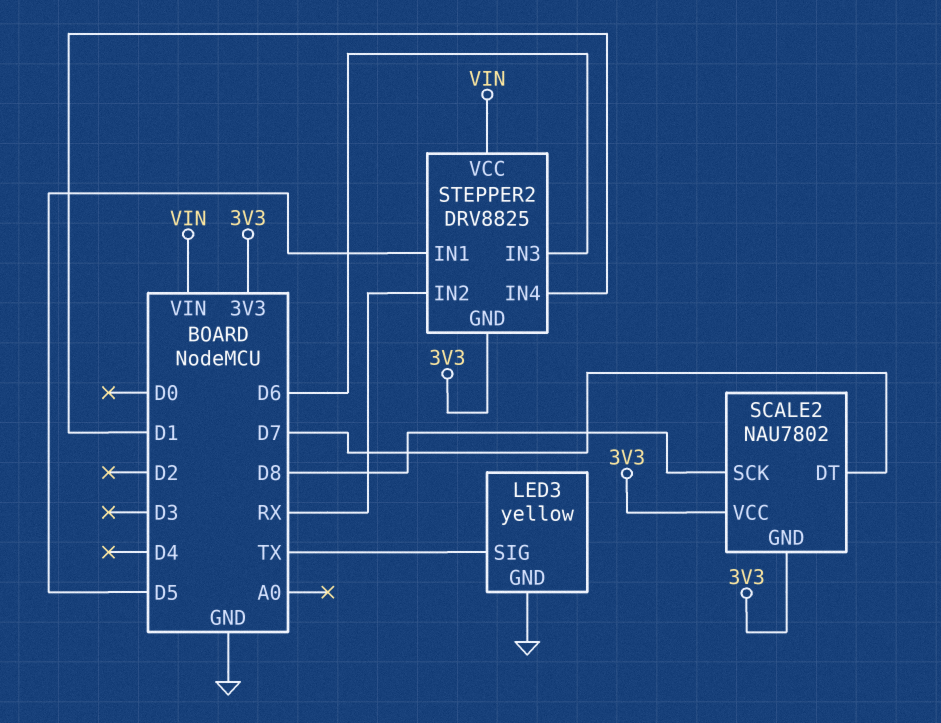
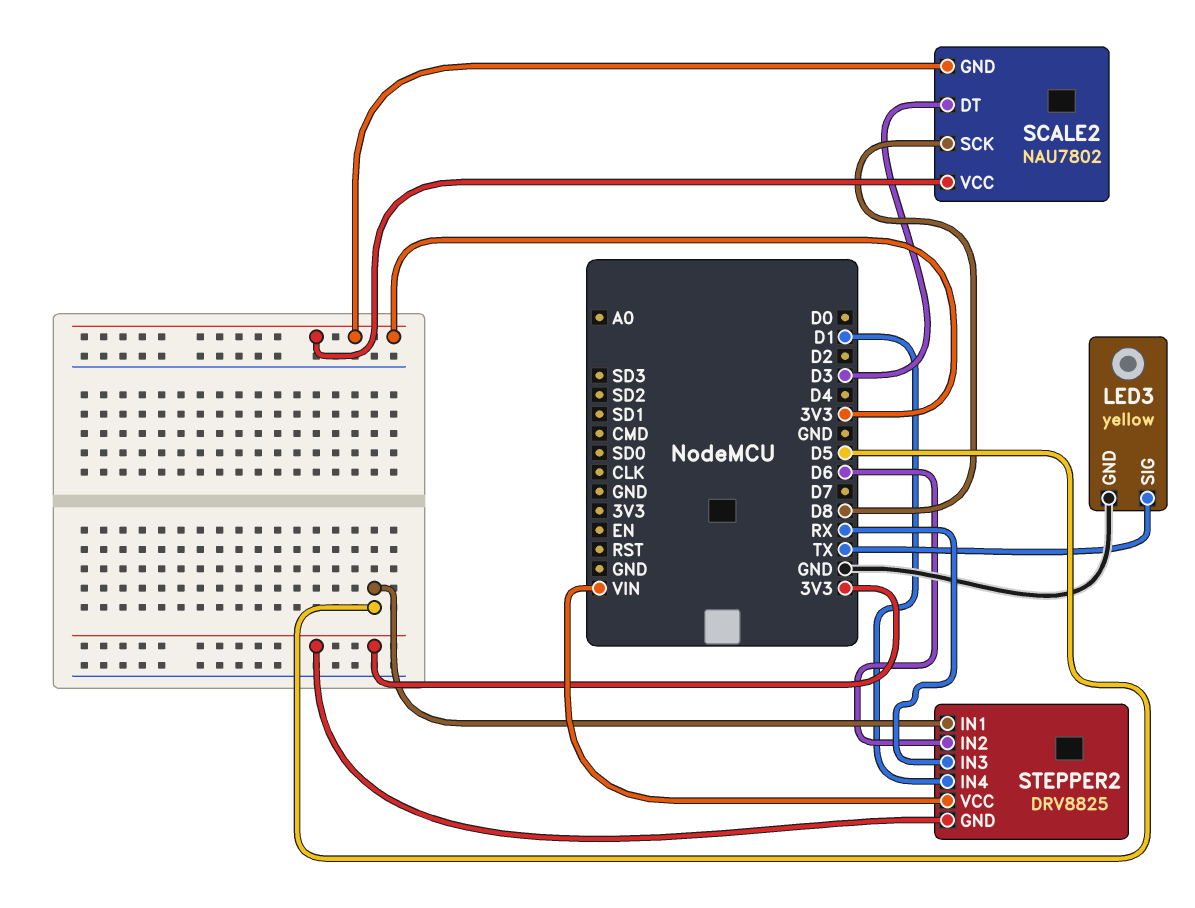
SCALE2 pin DT: D7 -> D3
STEPPER2 pin IN2: RX -> D6
STEPPER2 pin IN3: D6 -> RX

